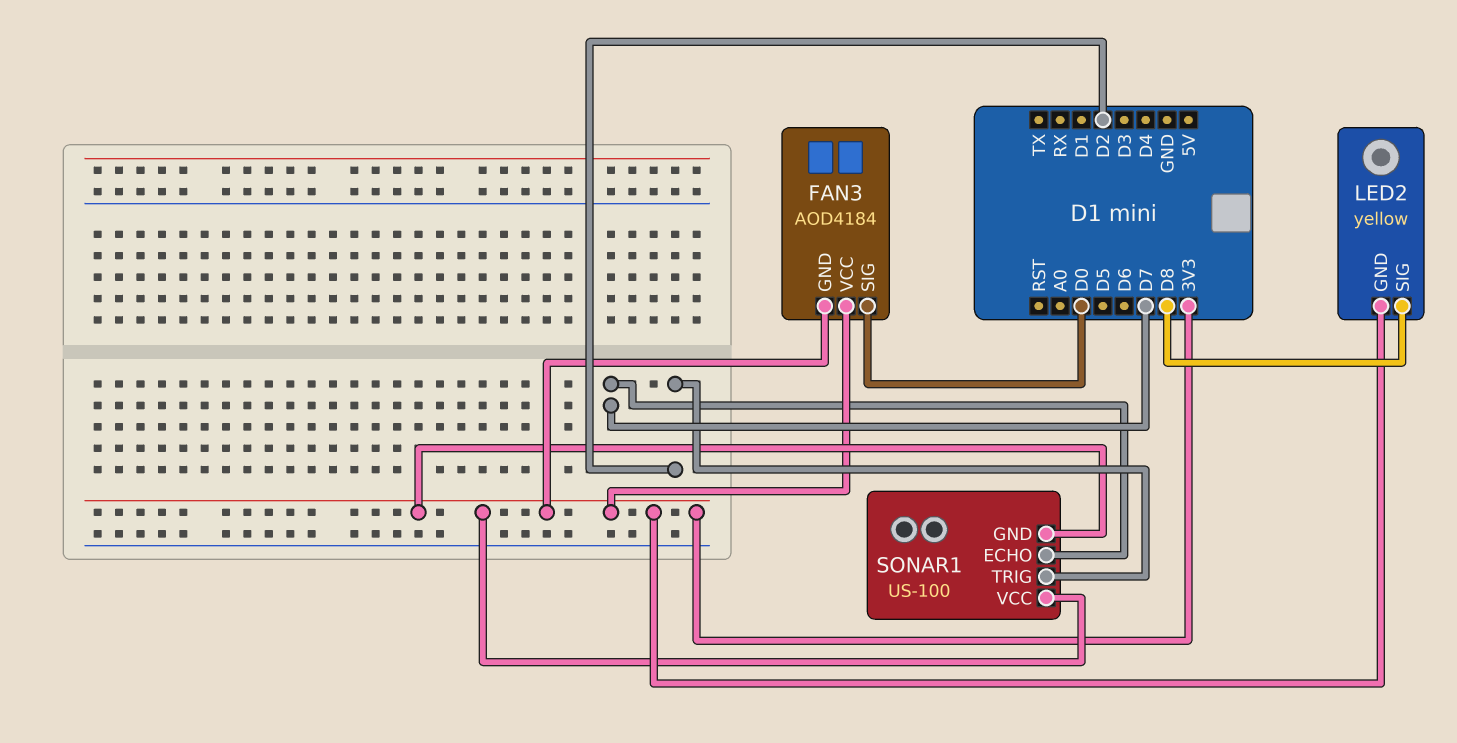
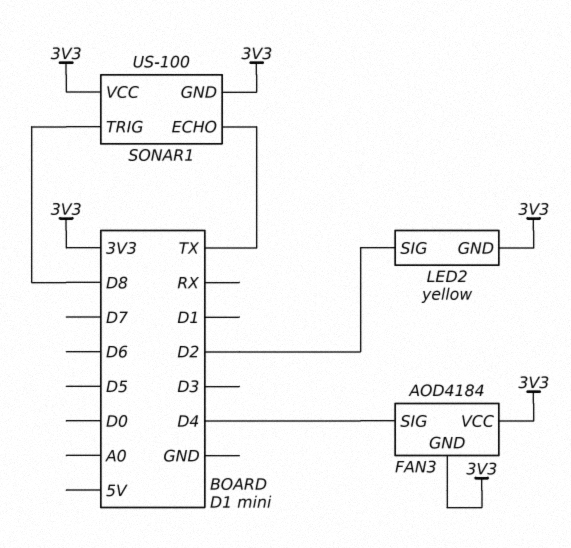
FAN3 pin SIG: D0 -> D4
LED2 pin SIG: D8 -> D2
SONAR1 pin ECHO: D7 -> TX
SONAR1 pin TRIG: D2 -> D8

